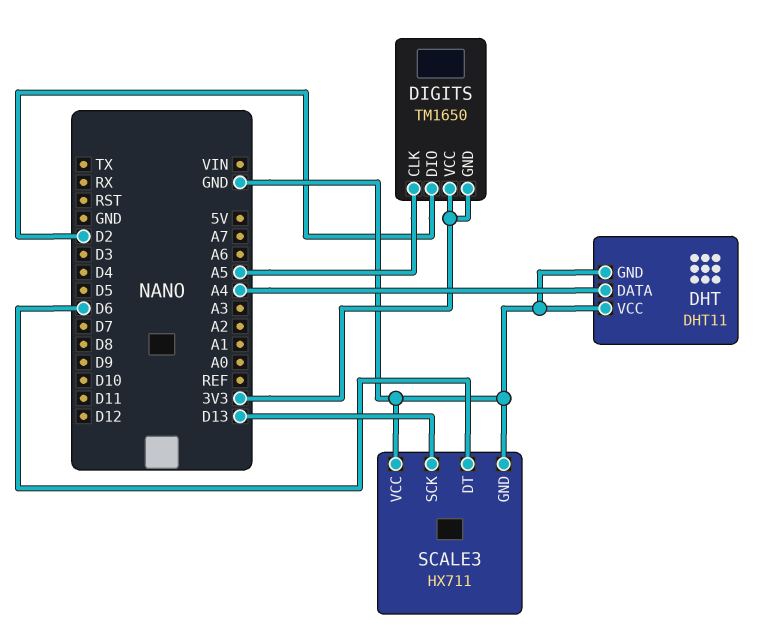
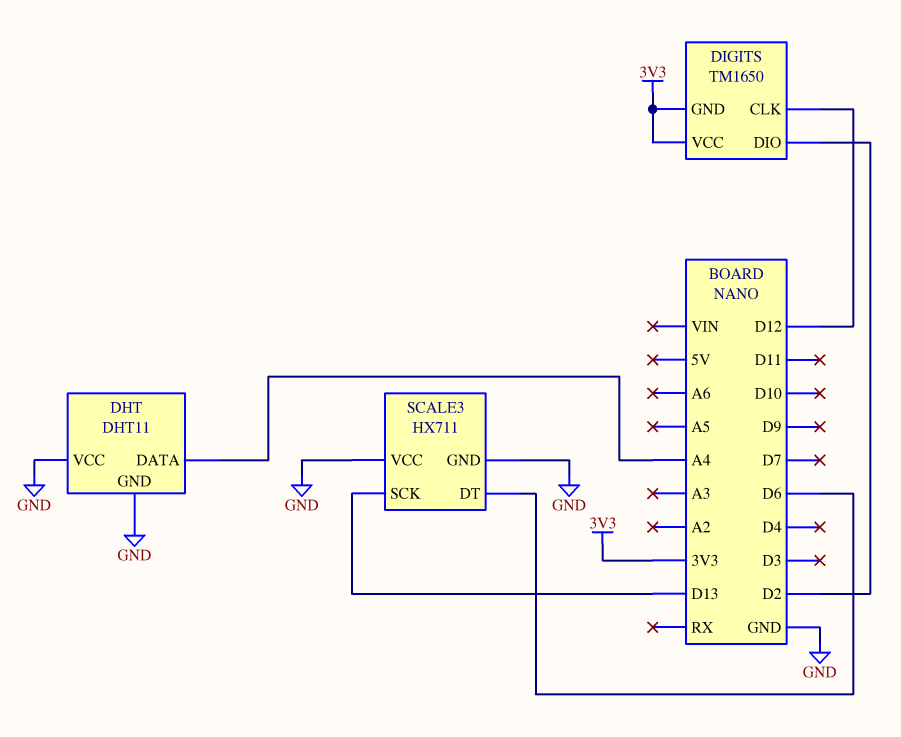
DIGITS pin CLK: A5 -> D12

